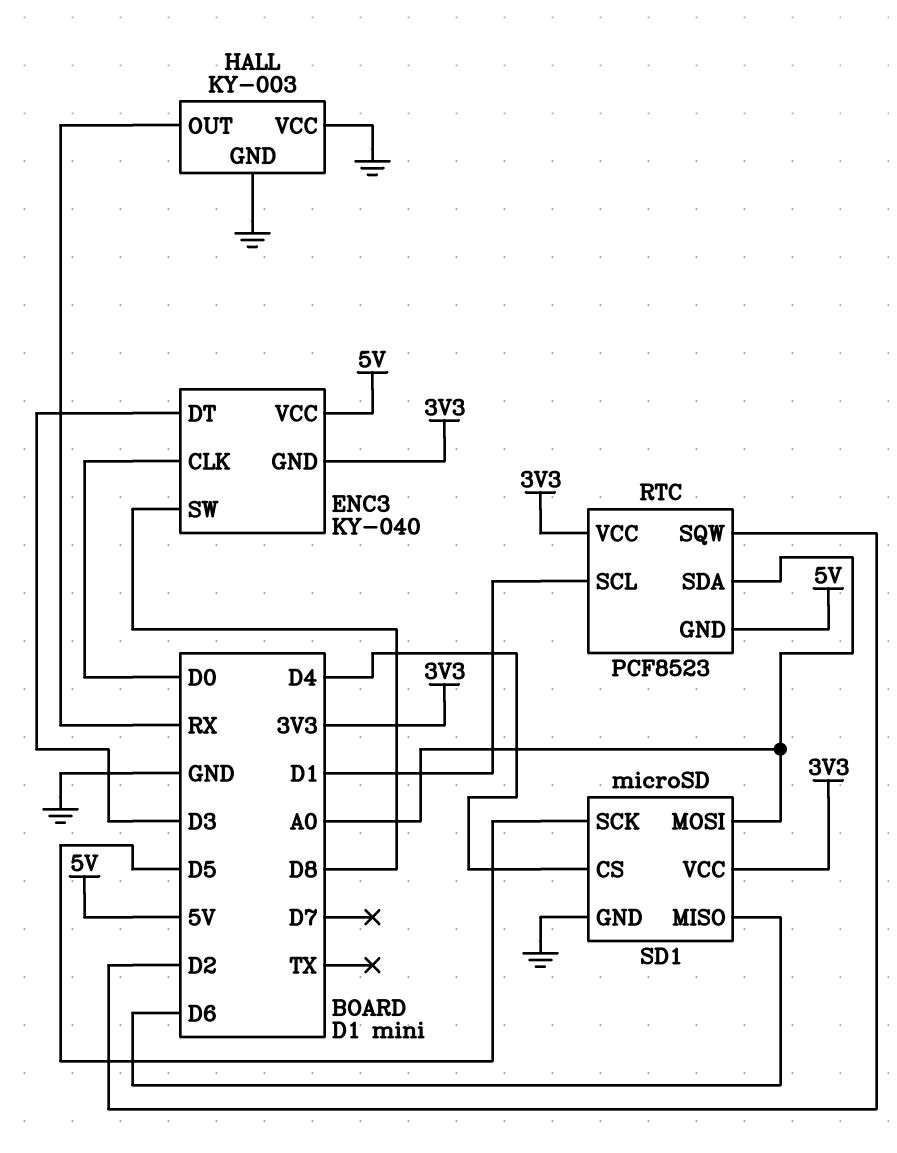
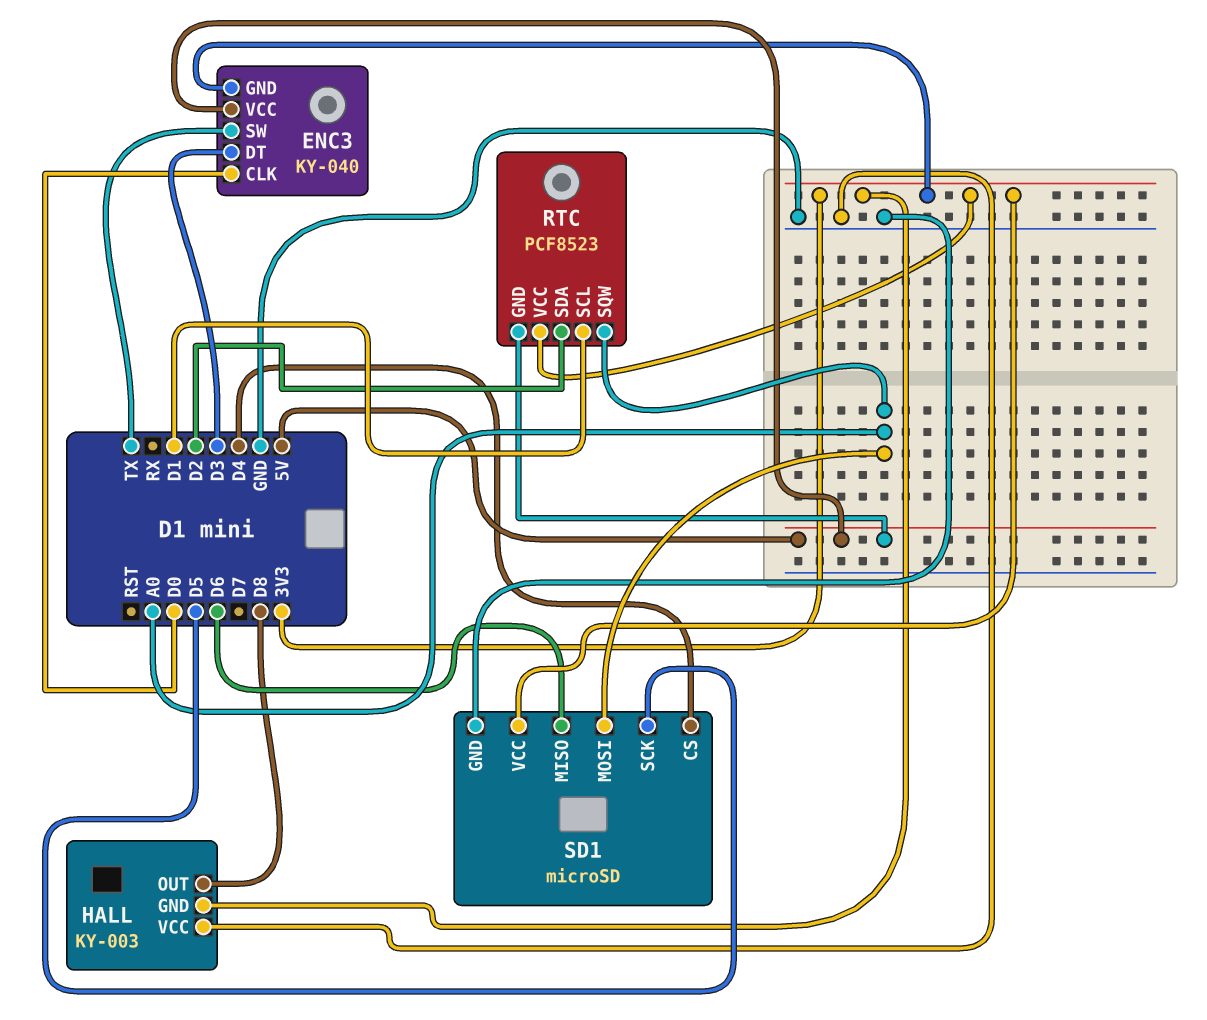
ENC3 pin SW: D8 -> TX
HALL pin GND: GND -> 3V3
HALL pin OUT: RX -> D8
RTC pin SDA: A0 -> D2
RTC pin SQW: D2 -> A0

